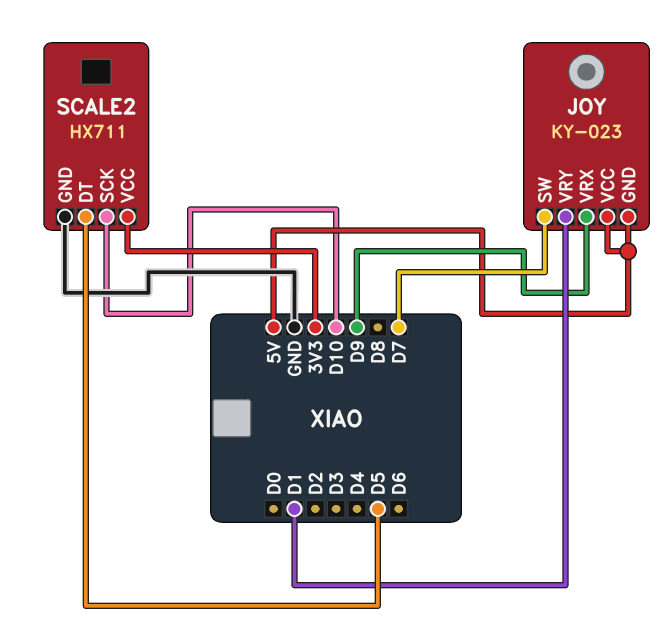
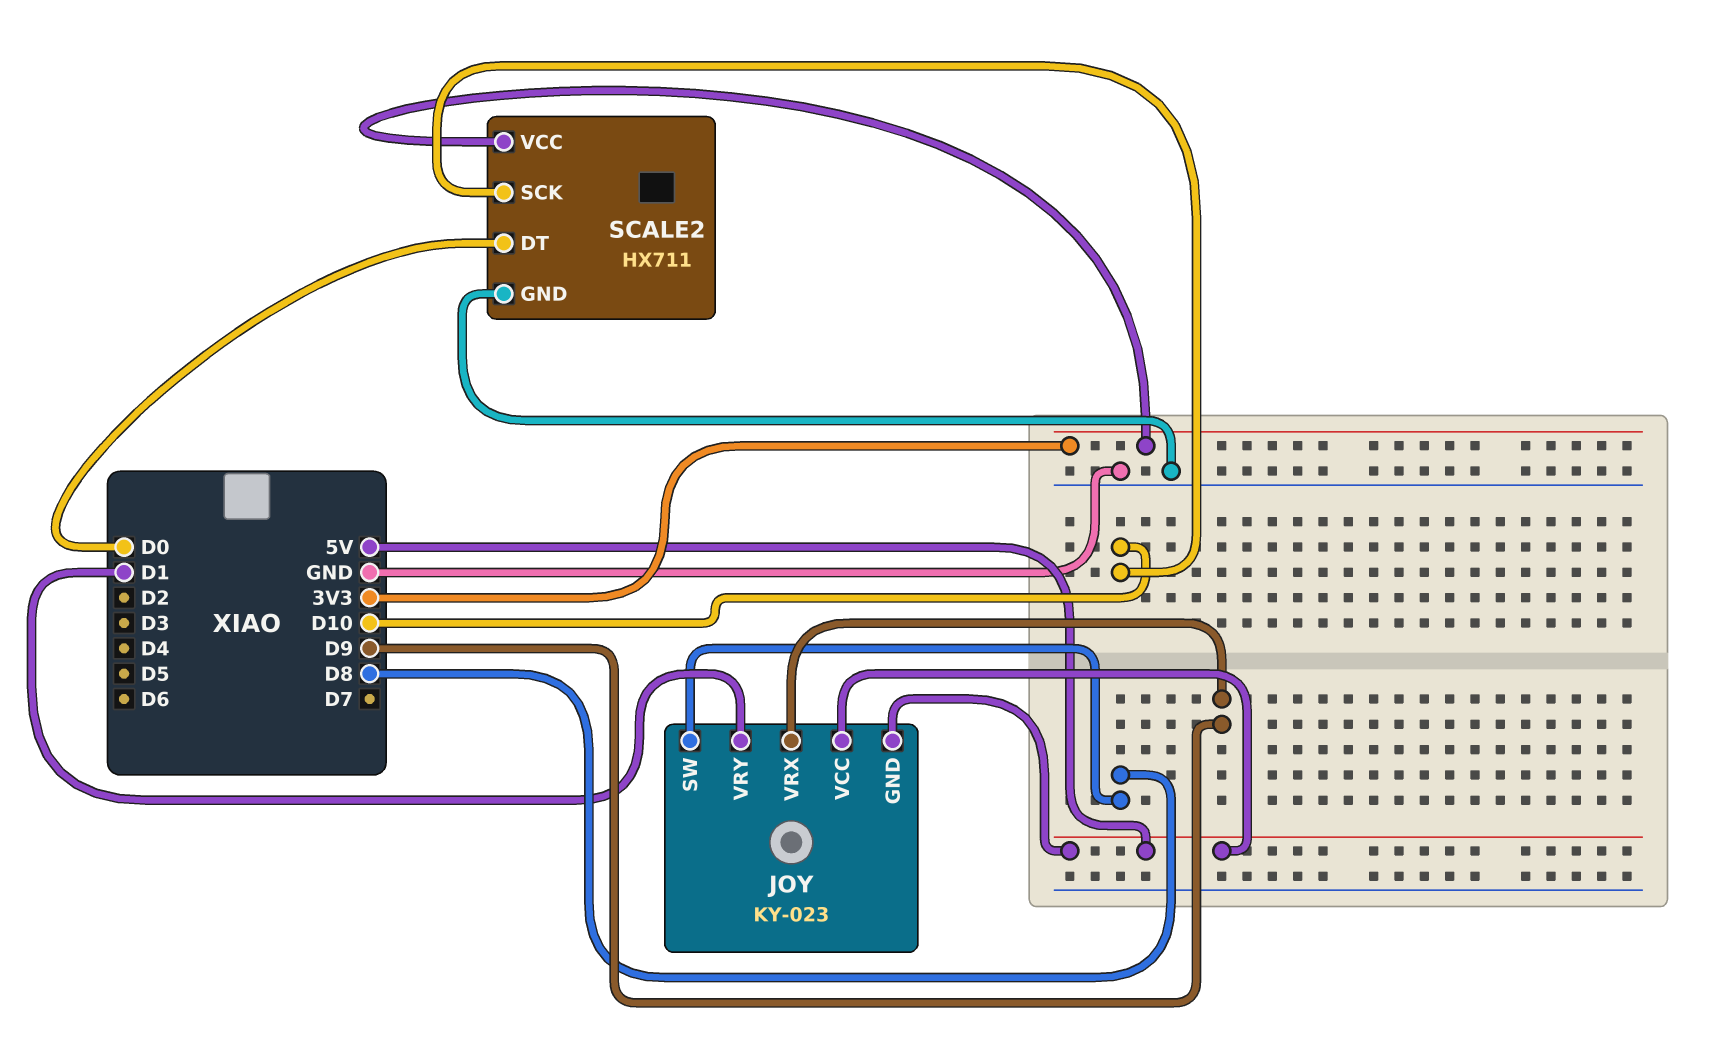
JOY pin SW: D7 -> D8
SCALE2 pin DT: D5 -> D0

